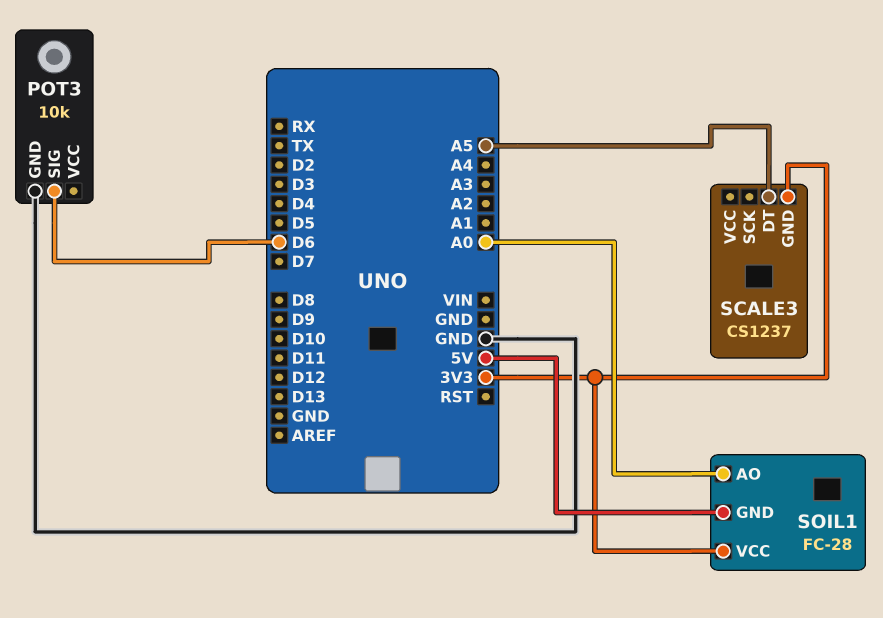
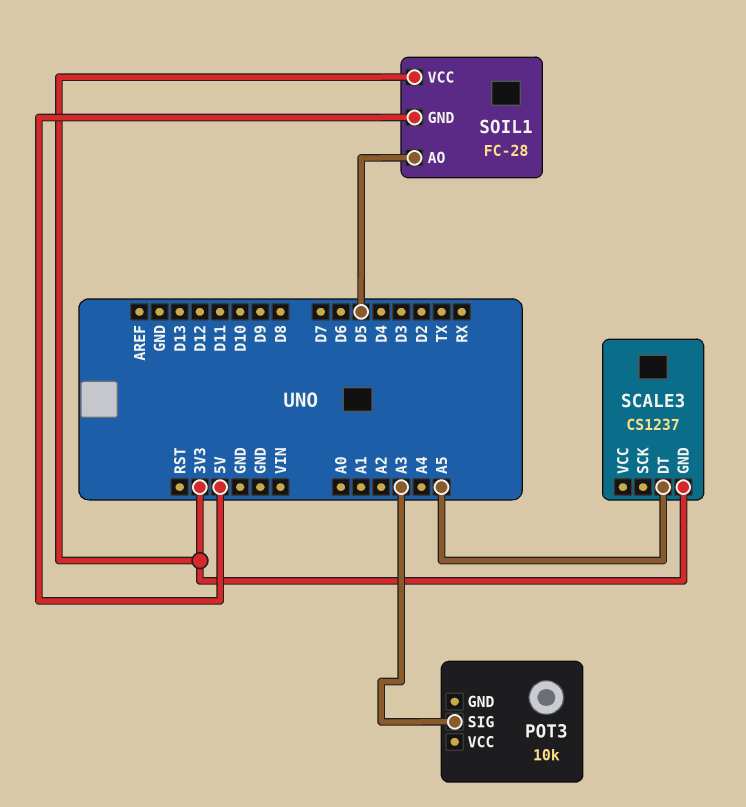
POT3 pin GND: GND -> none
POT3 pin SIG: D6 -> A3
SOIL1 pin AO: A0 -> D5

